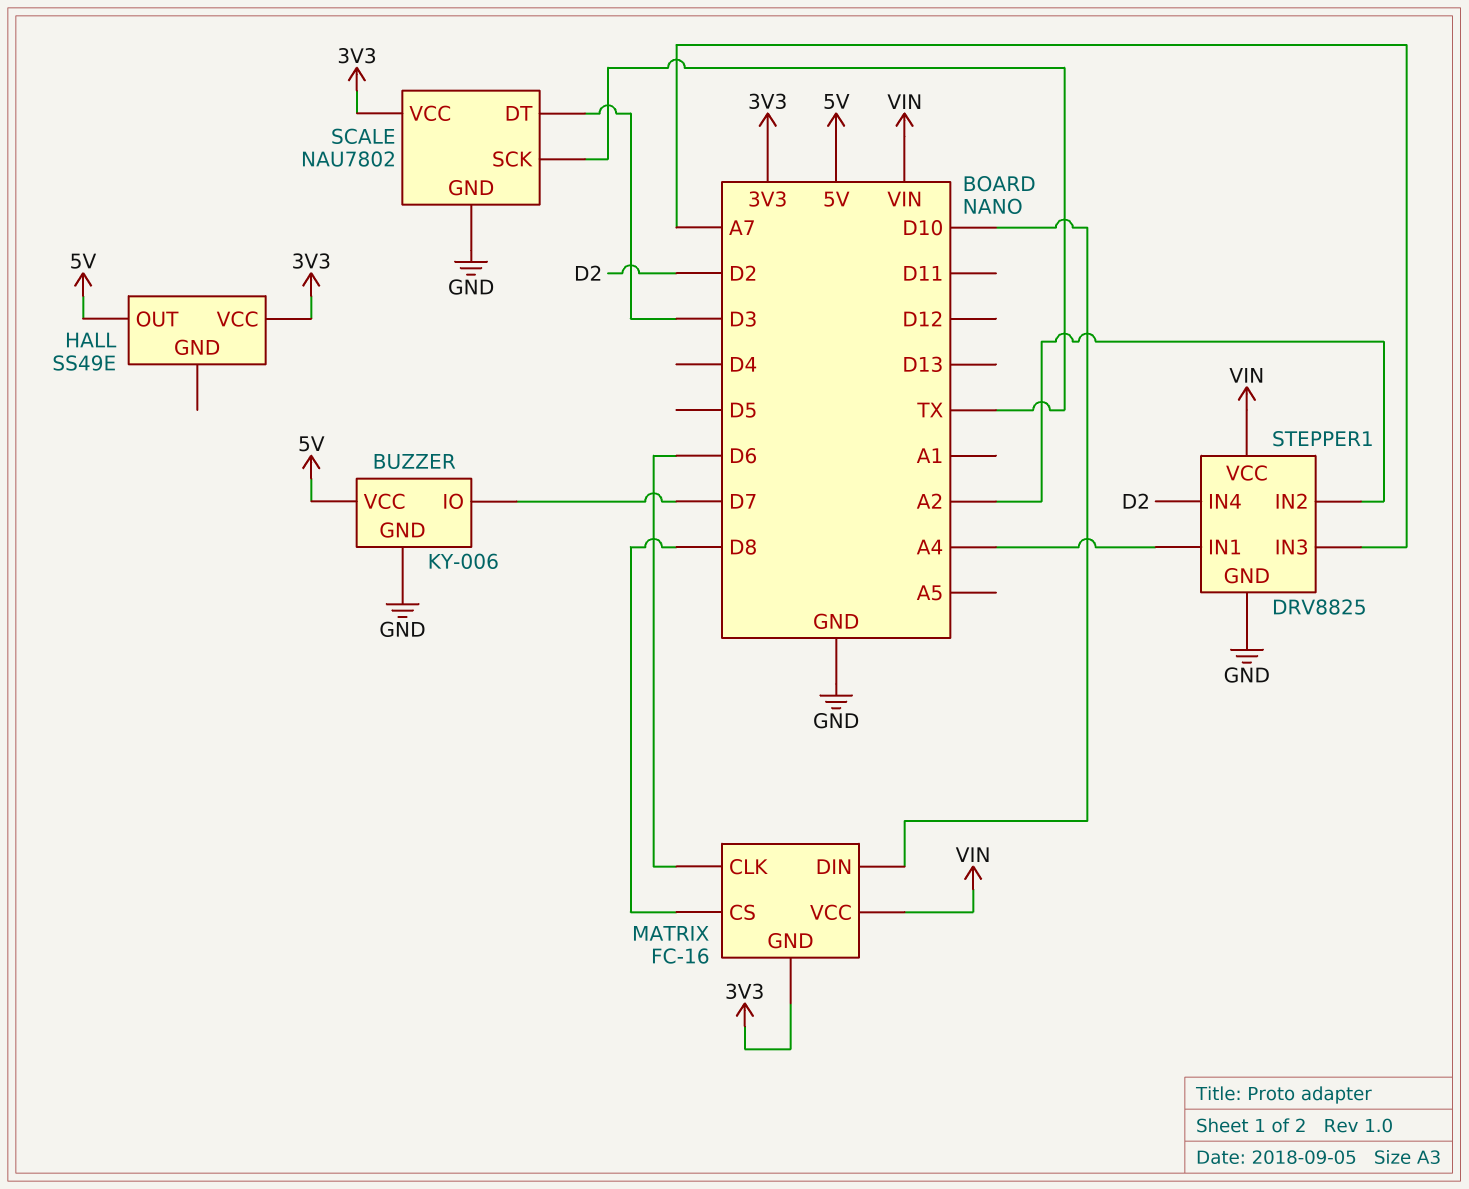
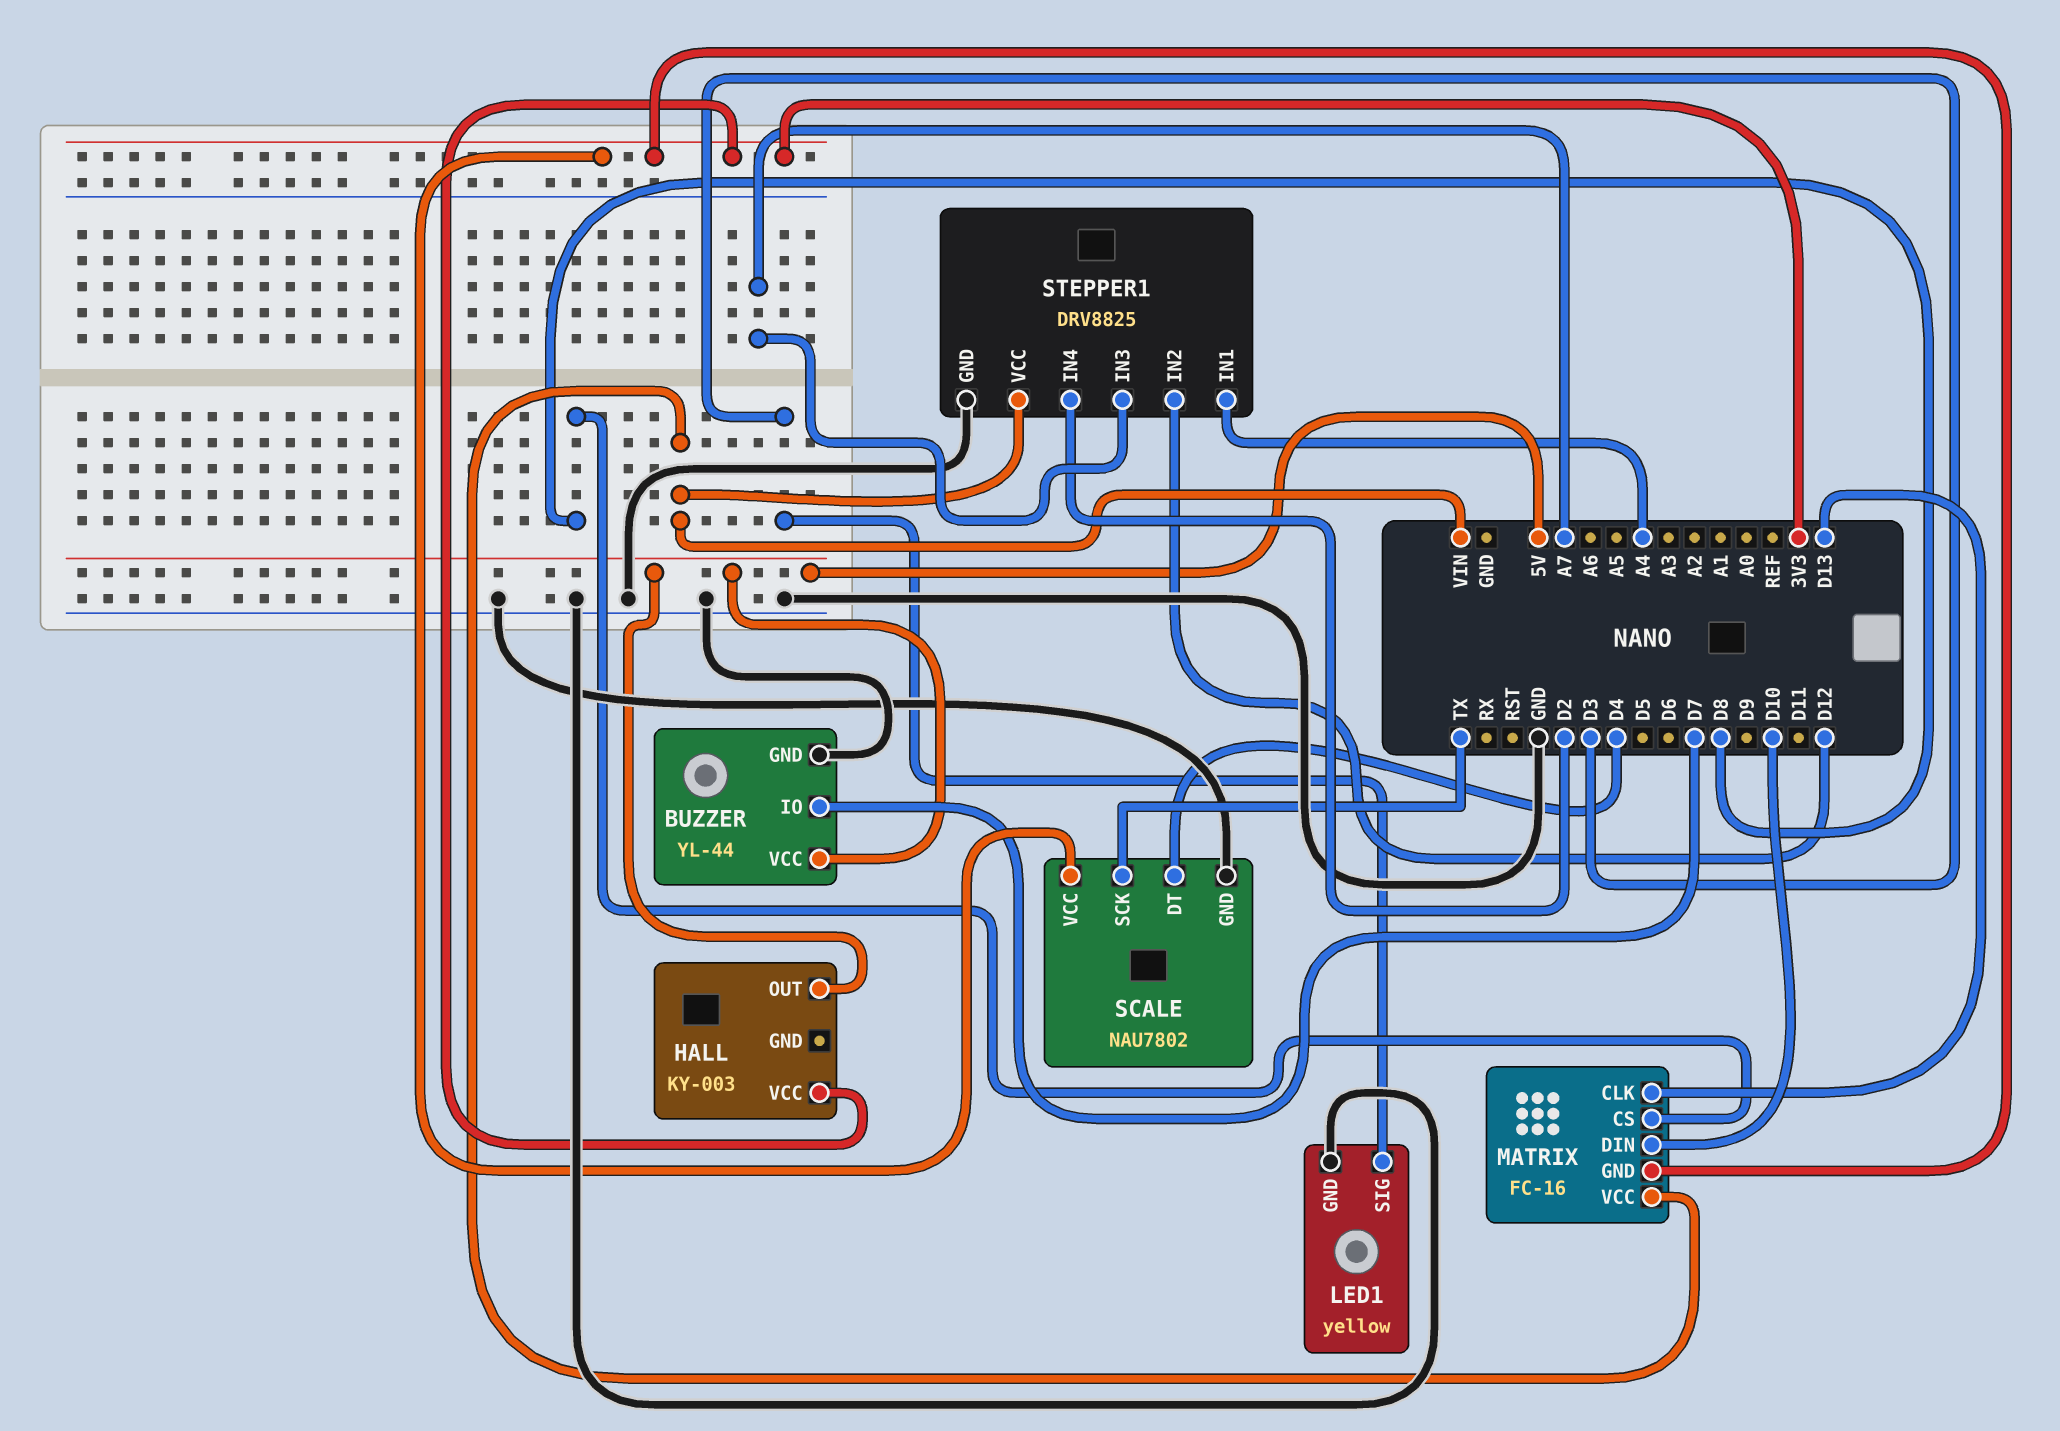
BUZZER: KY-006 -> YL-44
HALL: SS49E -> KY-003
LED1: none -> yellow
LED1 pin GND: none -> GND
LED1 pin SIG: none -> D3
MATRIX pin CLK: D6 -> D13
SCALE pin DT: D3 -> D4
STEPPER1 pin IN2: A2 -> D12

